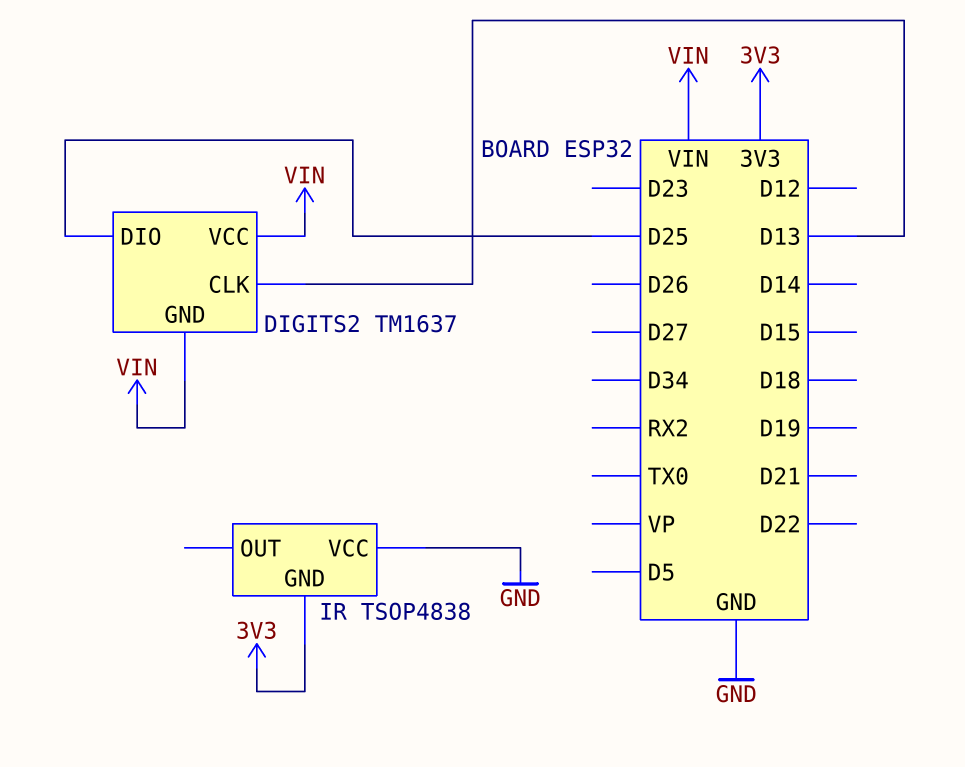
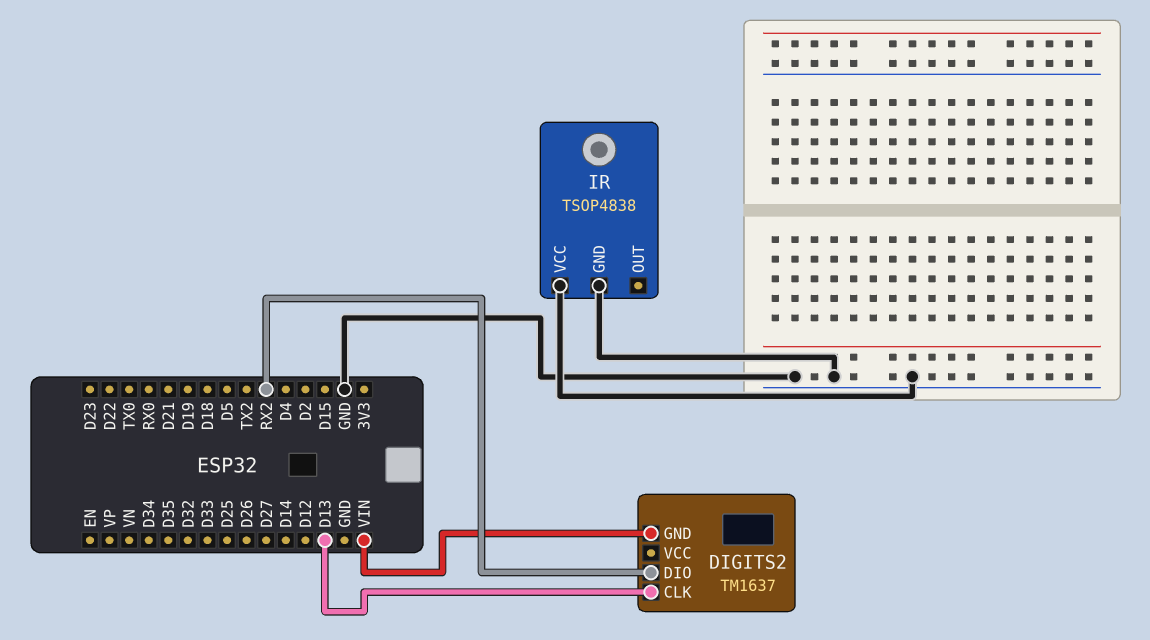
DIGITS2 pin DIO: D25 -> RX2
DIGITS2 pin VCC: VIN -> none
IR pin GND: 3V3 -> GND

